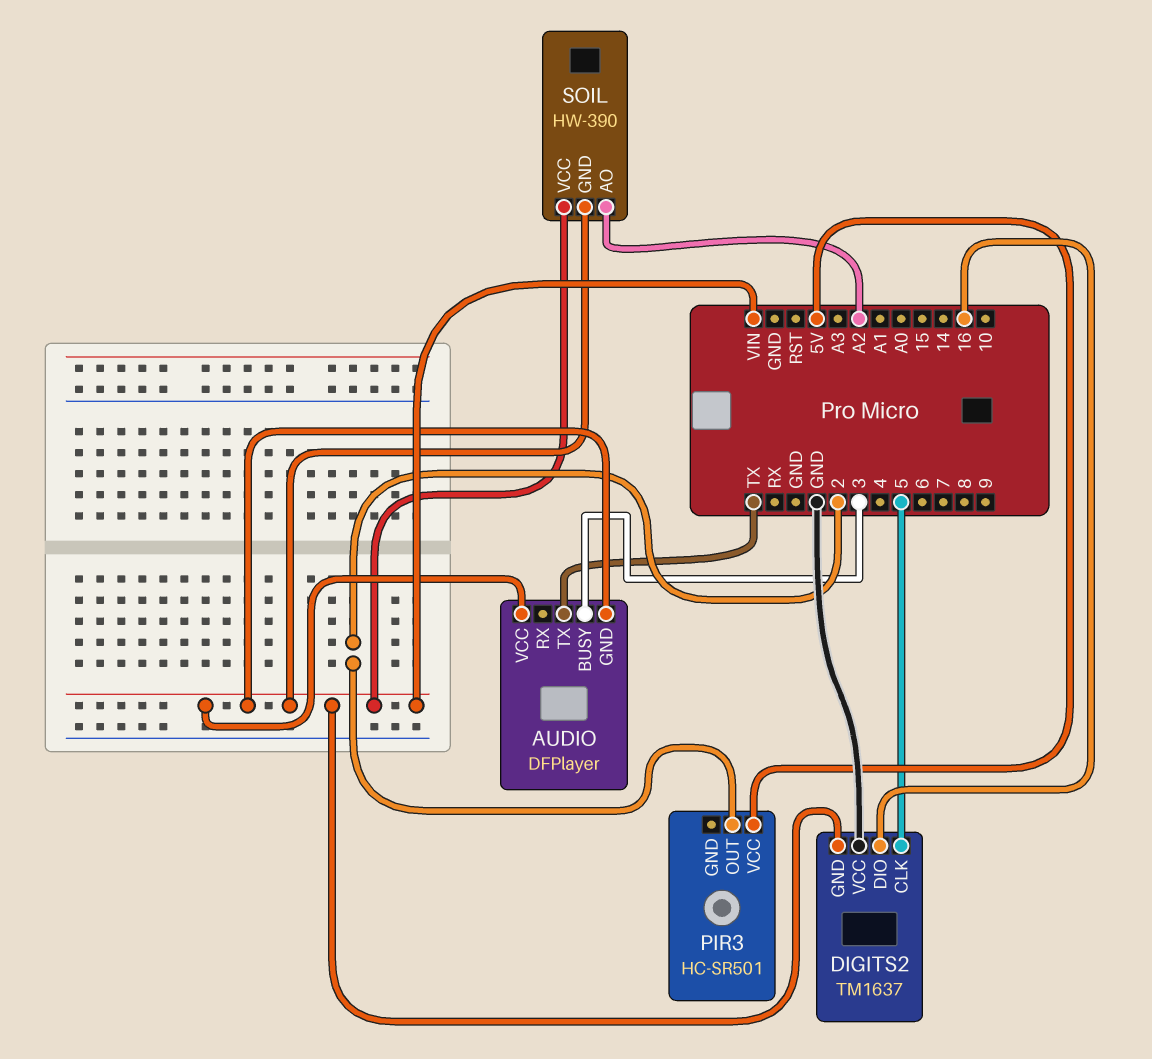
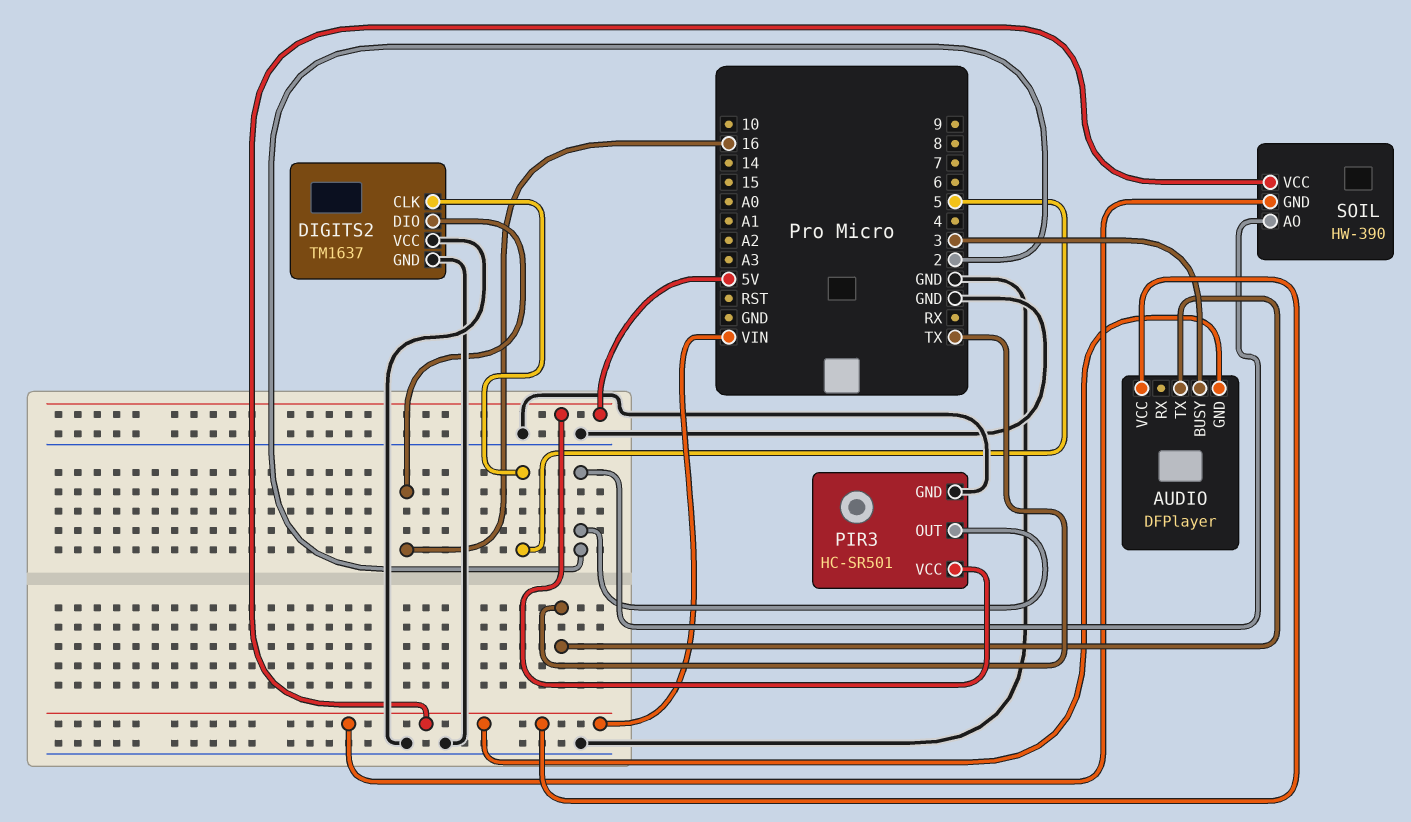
DIGITS2 pin GND: VIN -> GND
PIR3 pin GND: none -> GND
SOIL pin AO: A2 -> 2

